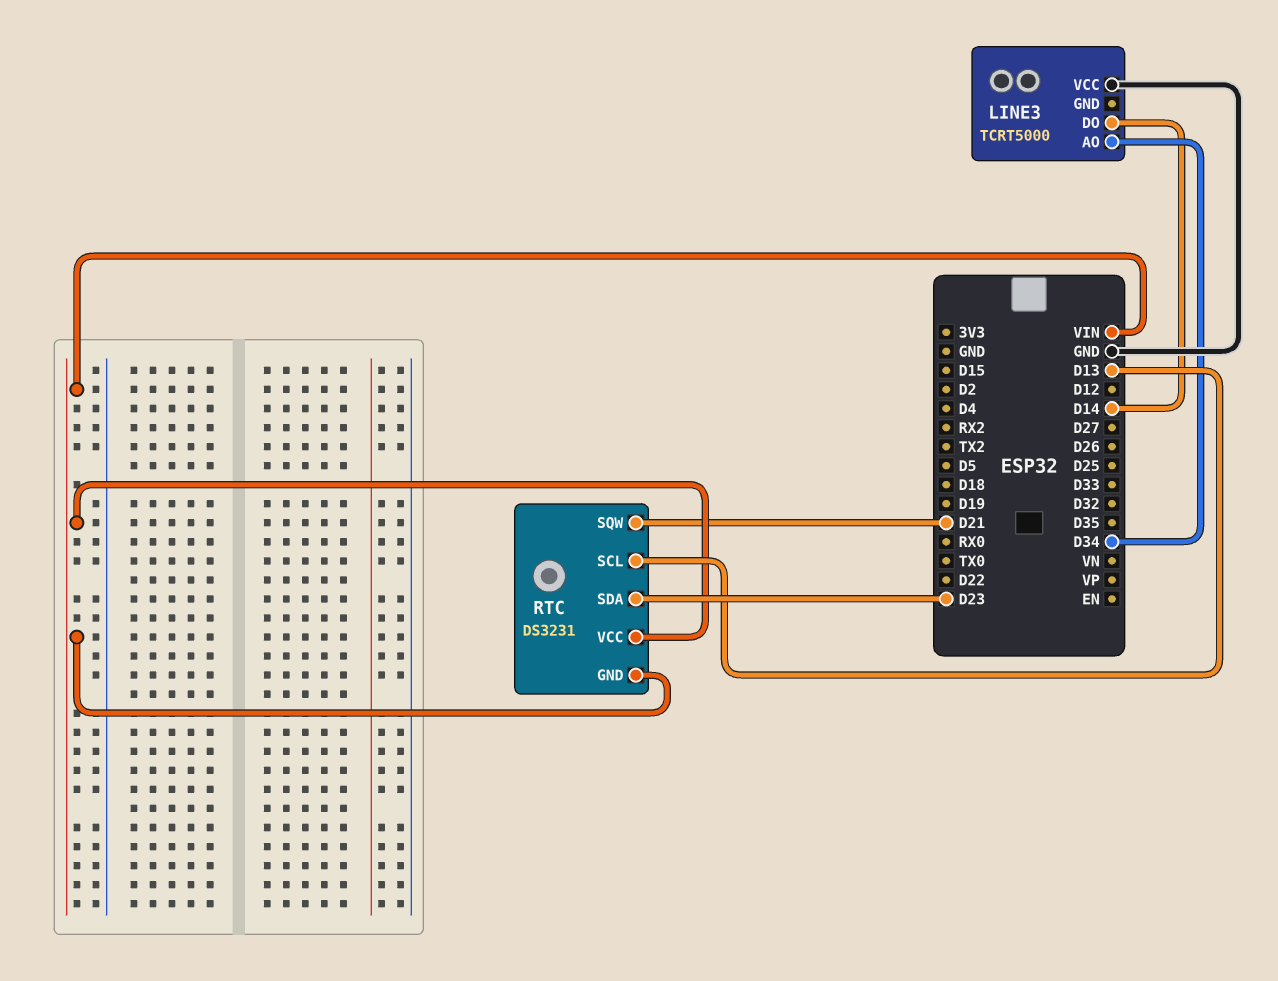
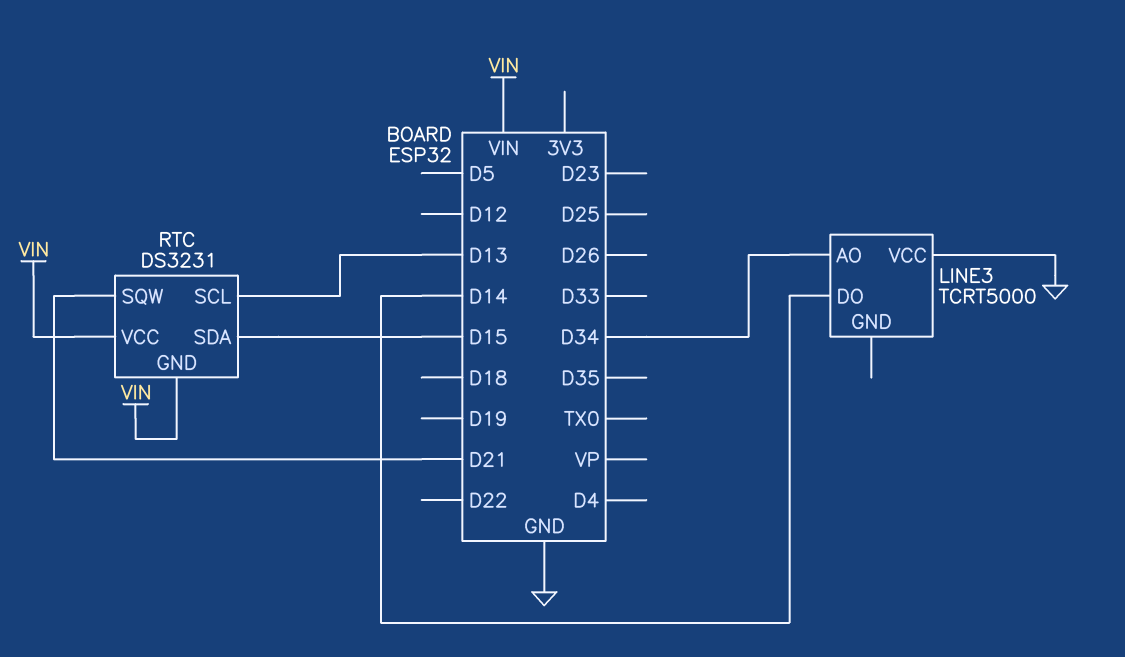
RTC pin SDA: D23 -> D15

